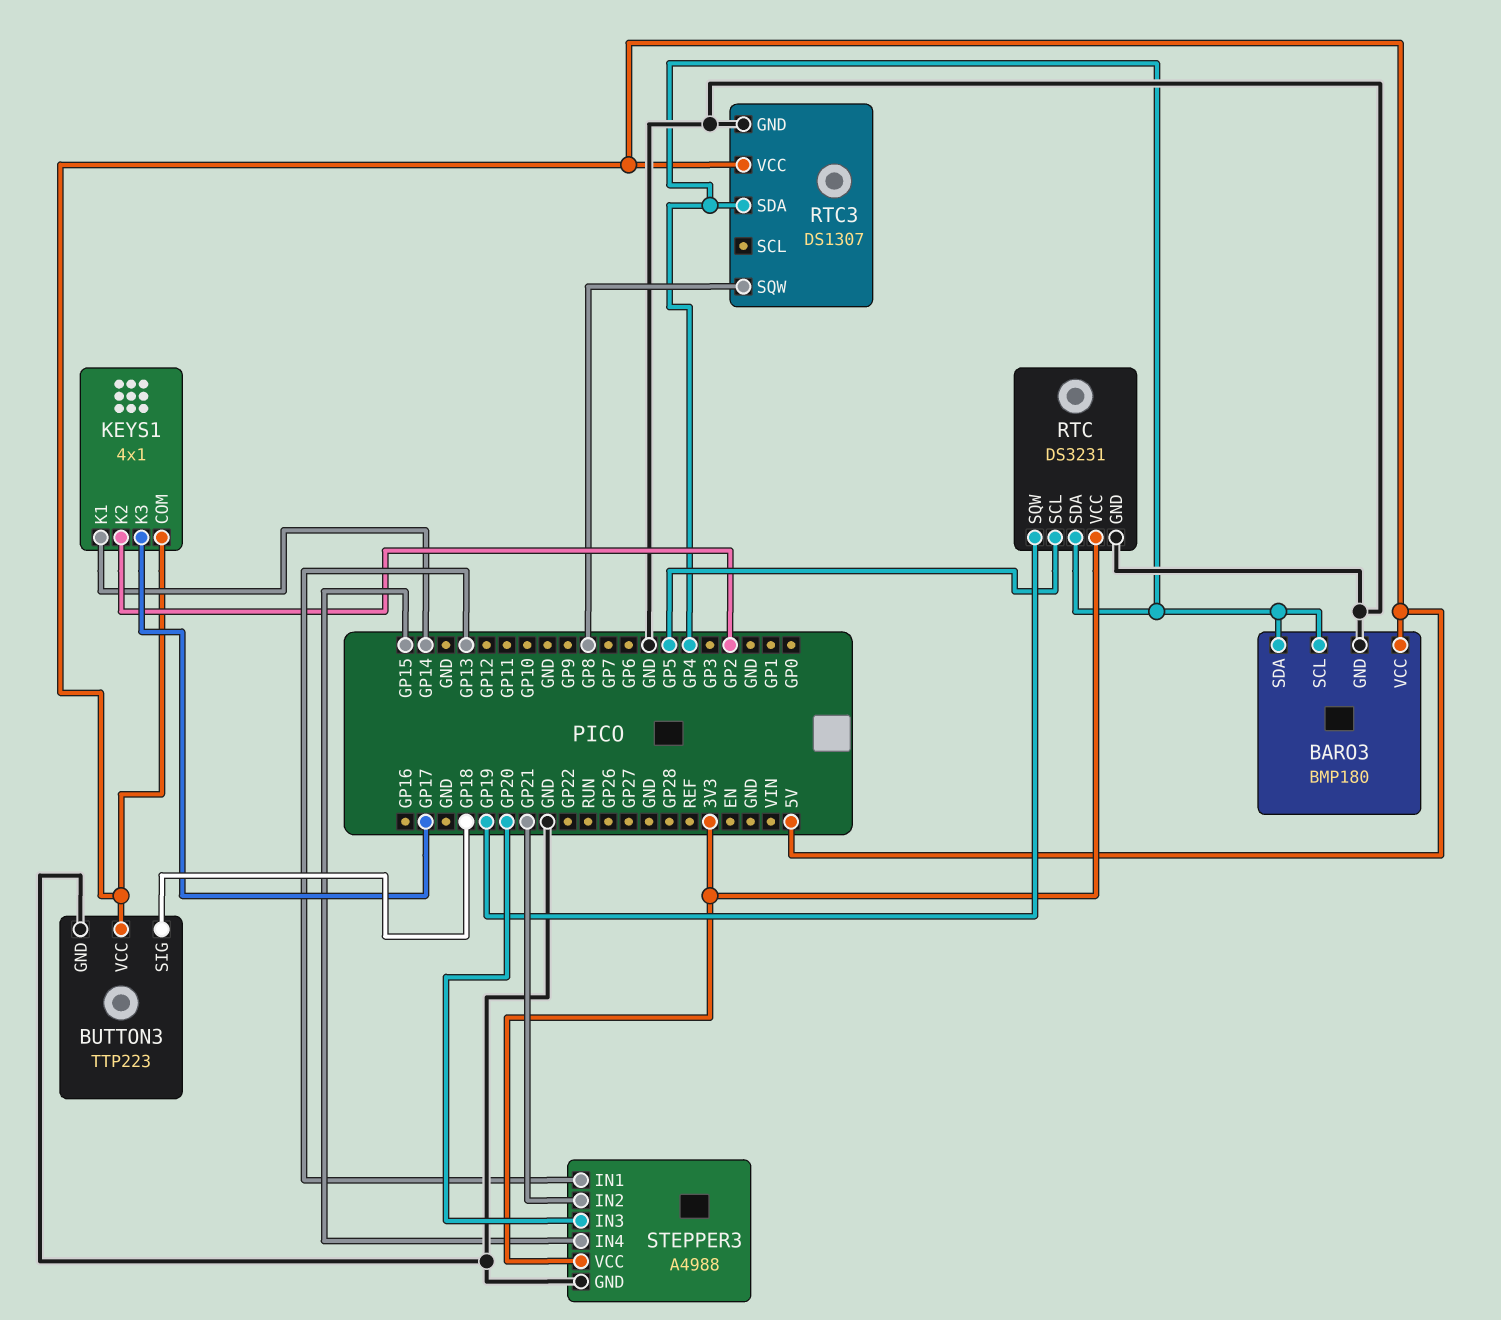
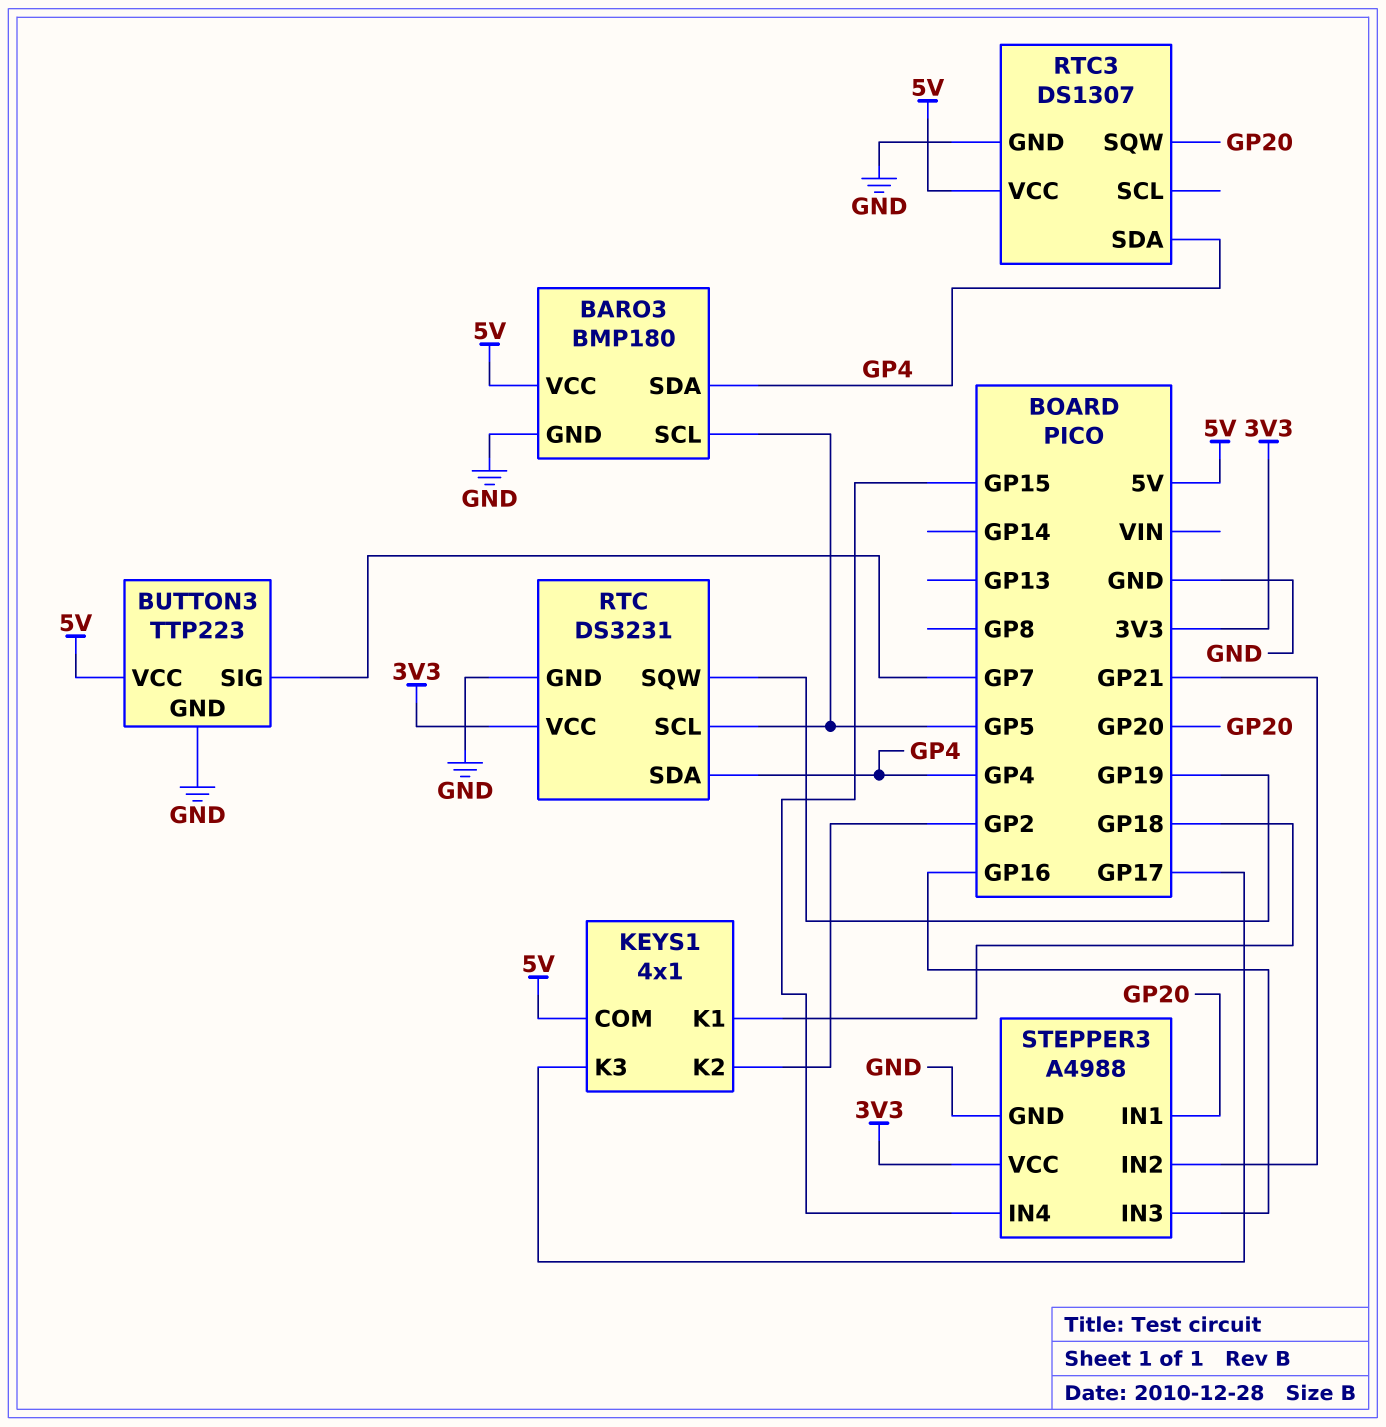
BARO3 pin SCL: GP4 -> GP5
BUTTON3 pin SIG: GP18 -> GP7
KEYS1 pin K1: GP14 -> GP18
RTC3 pin SQW: GP8 -> GP20
STEPPER3 pin IN1: GP13 -> GP20
STEPPER3 pin IN3: GP20 -> GP16

